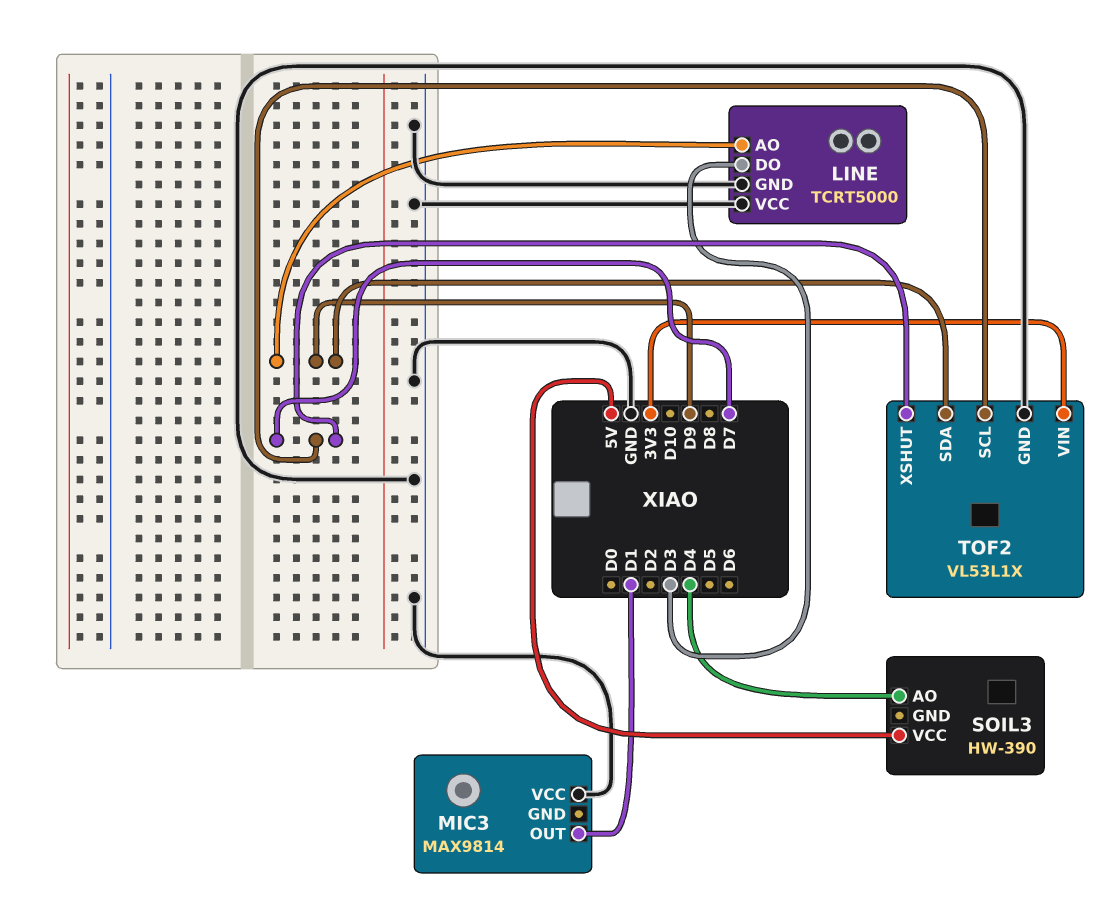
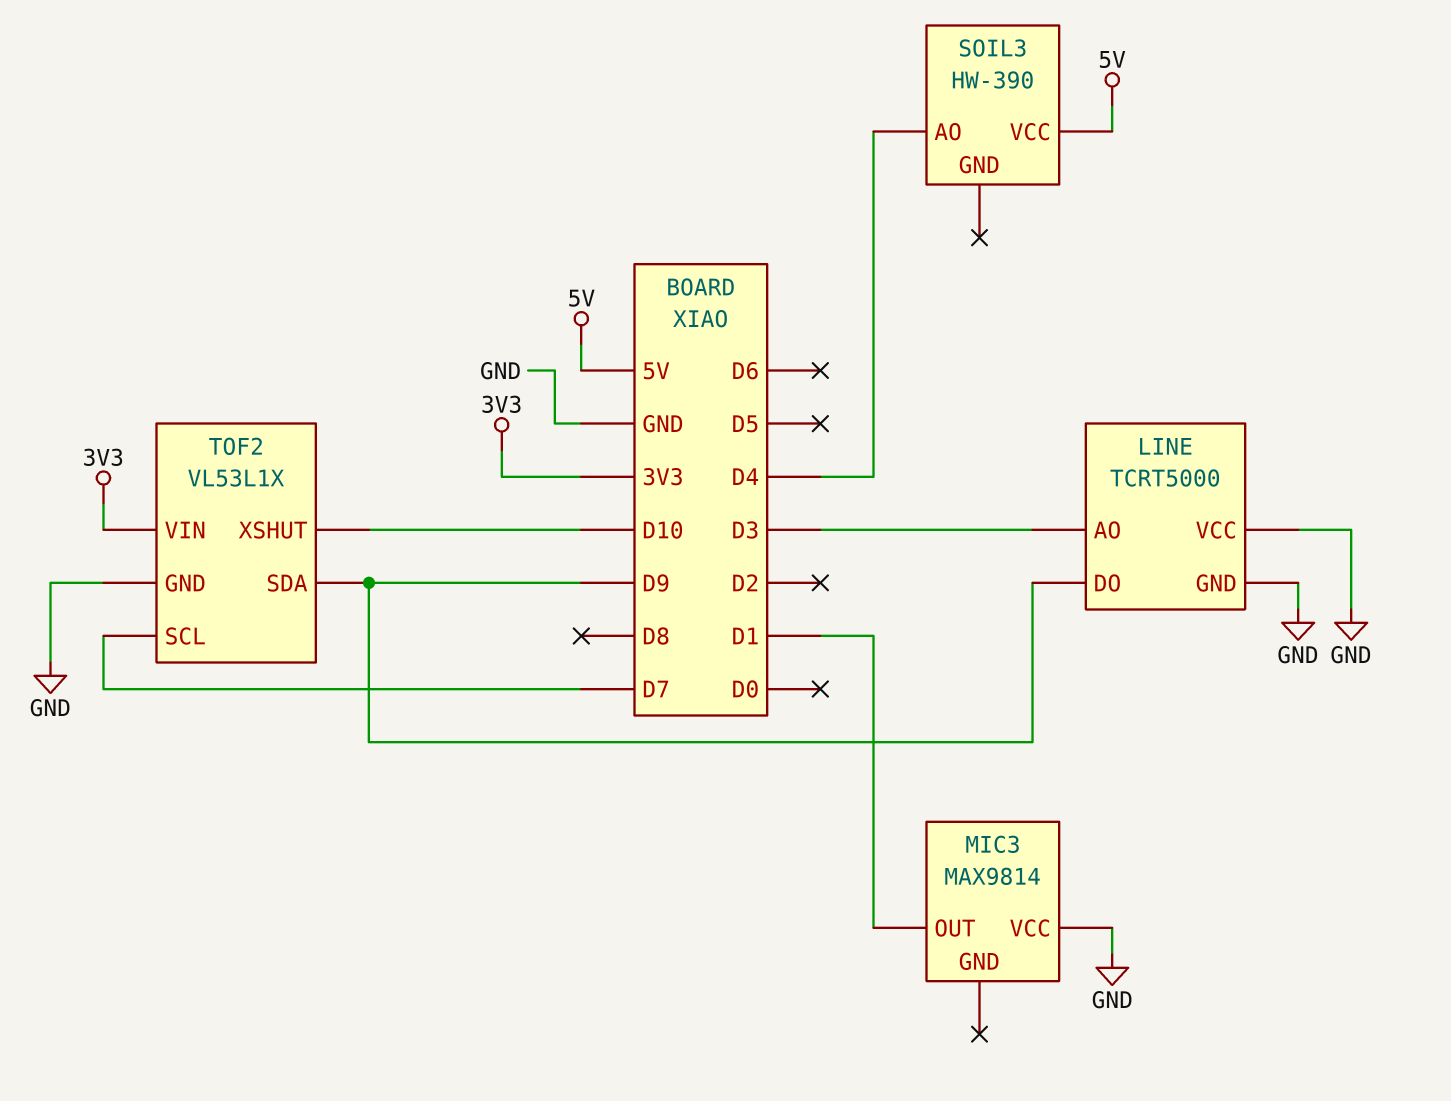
LINE pin AO: D9 -> D3
LINE pin DO: D3 -> D9
TOF2 pin XSHUT: D7 -> D10

